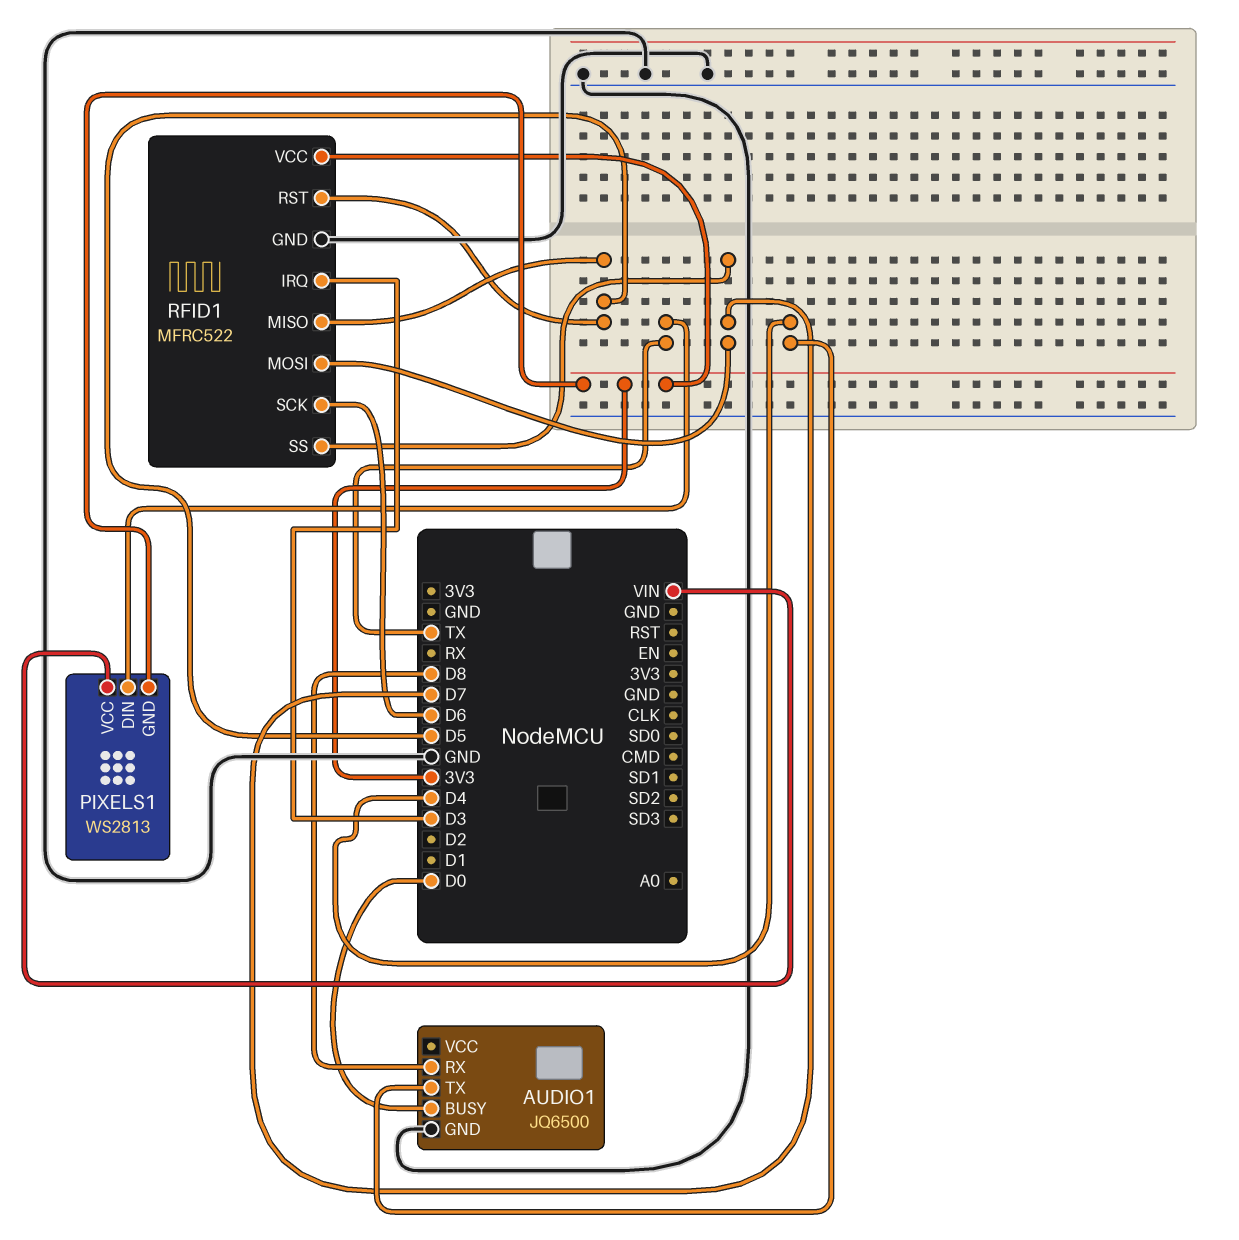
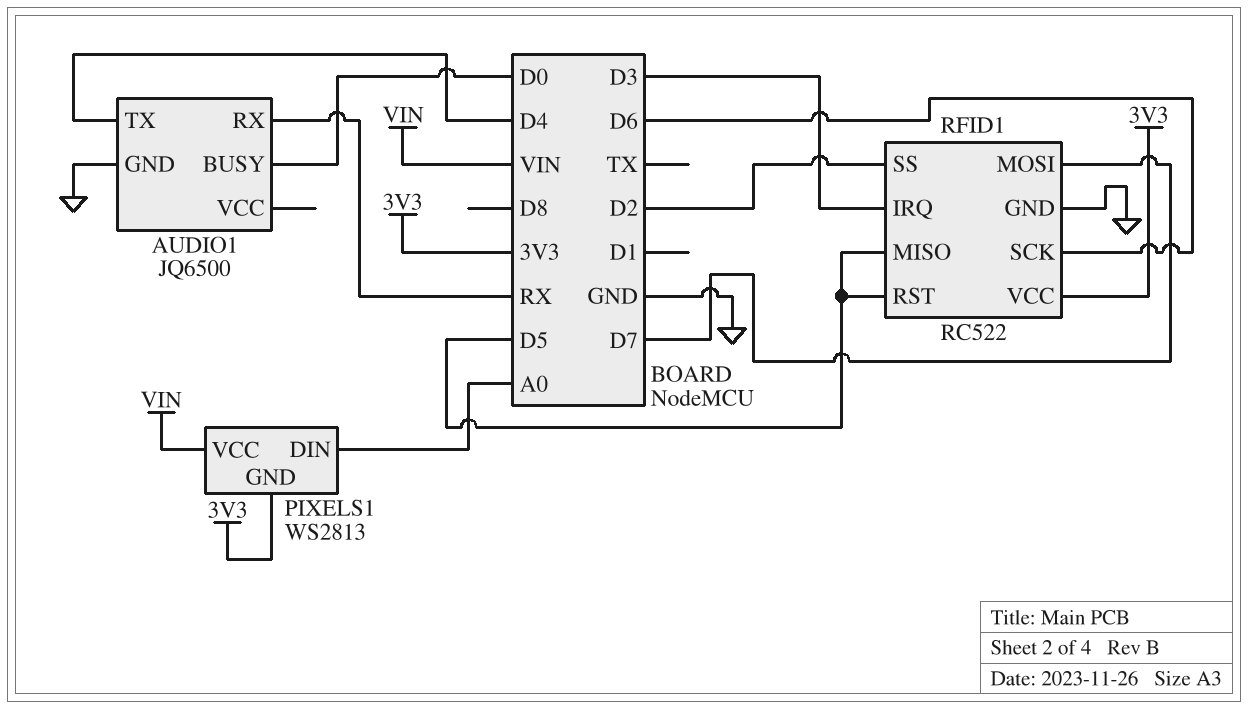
AUDIO1 pin RX: D8 -> RX
PIXELS1 pin DIN: TX -> A0
RFID1: MFRC522 -> RC522
RFID1 pin SS: D7 -> D2

